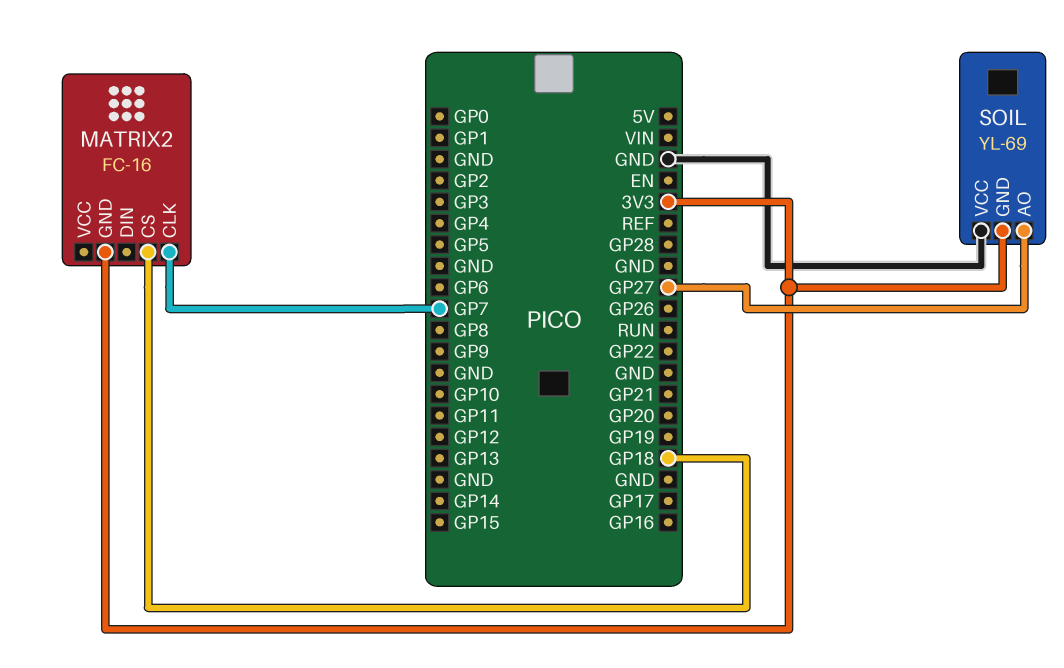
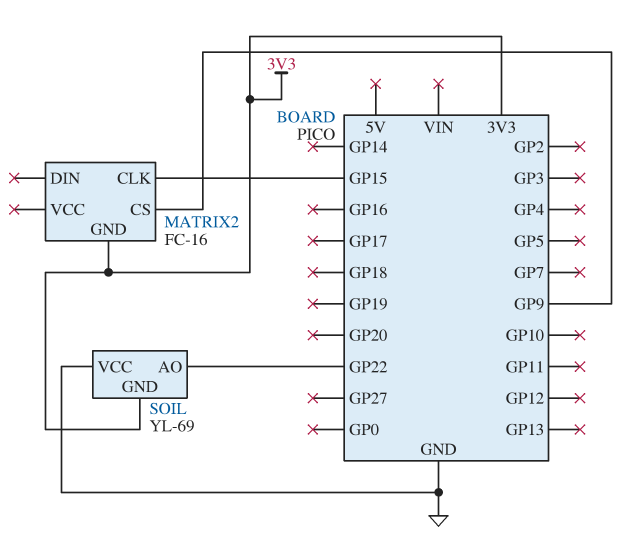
MATRIX2 pin CLK: GP7 -> GP15
MATRIX2 pin CS: GP18 -> GP9
SOIL pin AO: GP27 -> GP22

